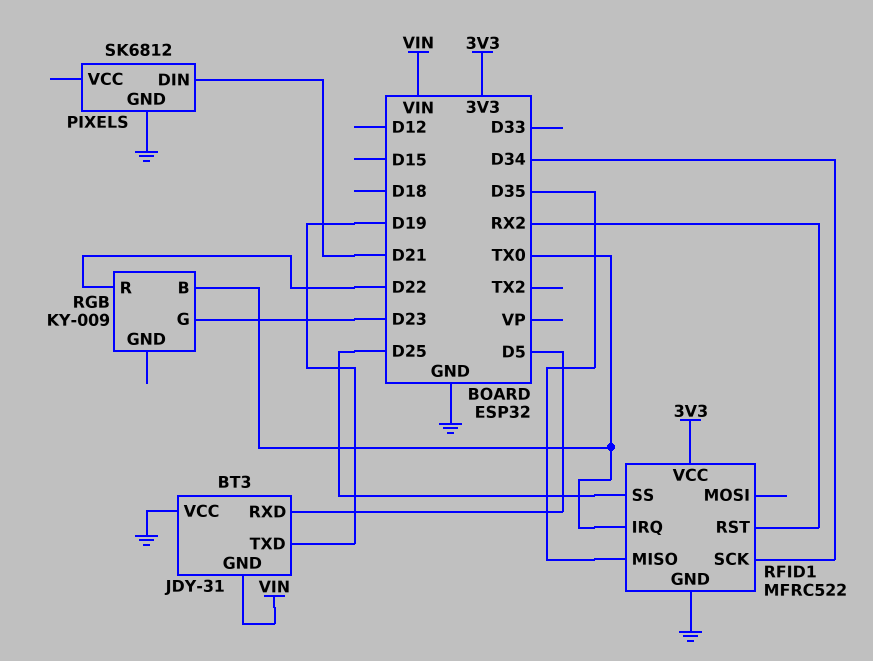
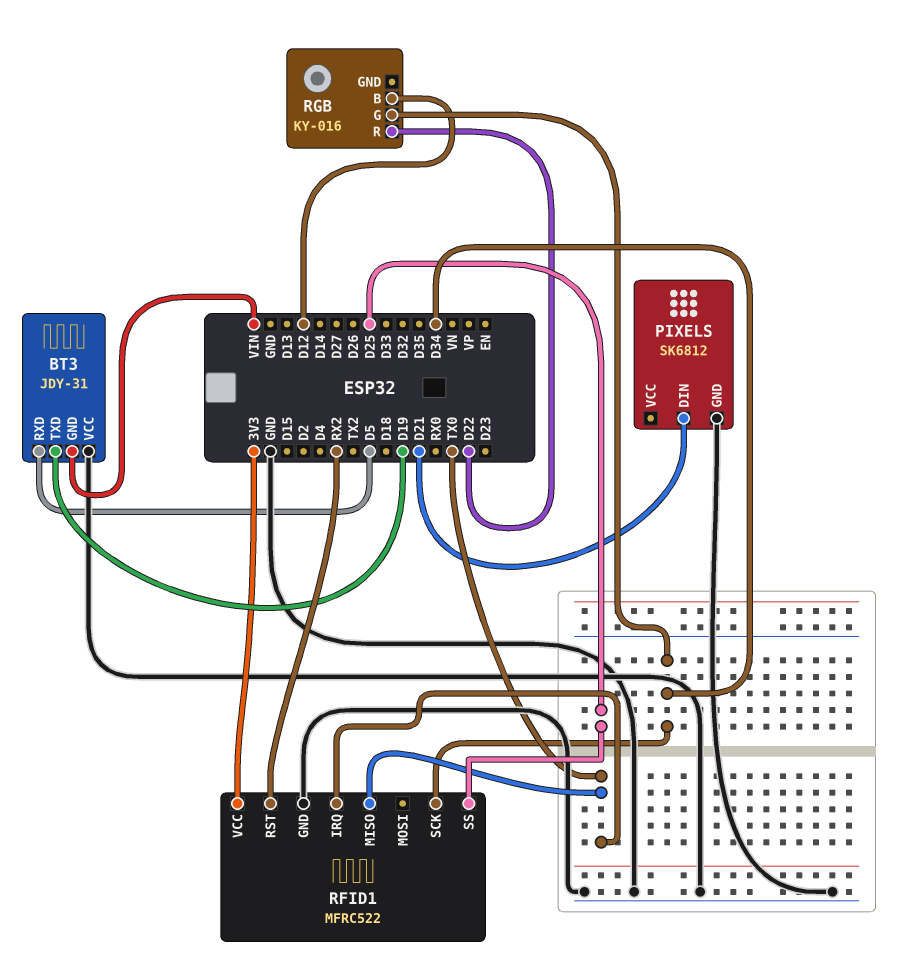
RFID1 pin MISO: D35 -> TX0
RGB: KY-009 -> KY-016
RGB pin B: TX0 -> D12
RGB pin G: D23 -> D34

